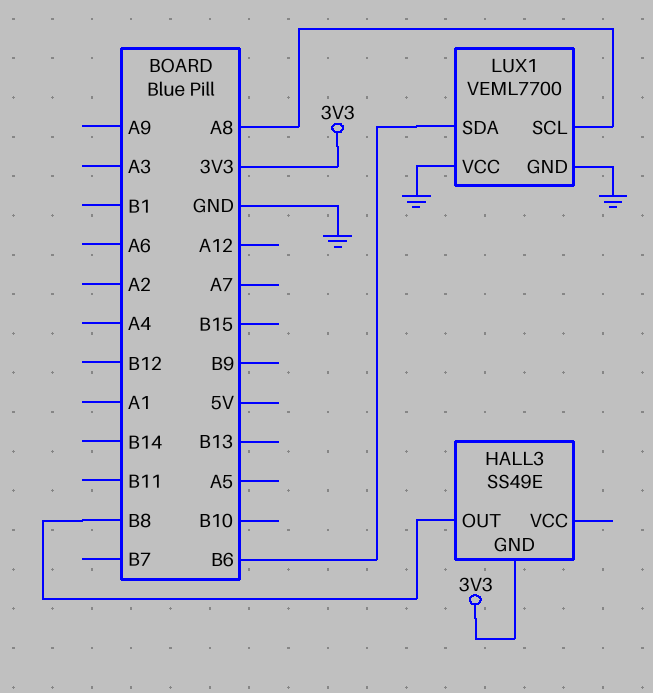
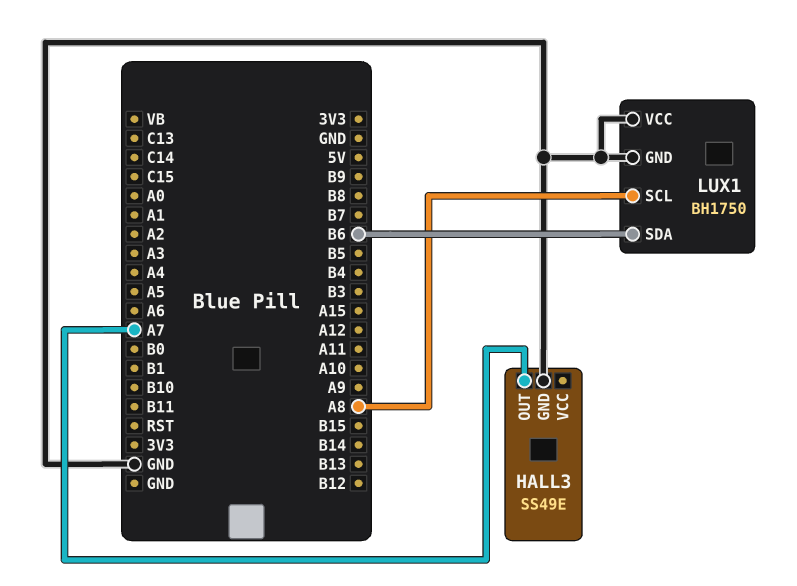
HALL3 pin GND: 3V3 -> GND
HALL3 pin OUT: B8 -> A7
LUX1: VEML7700 -> BH1750

